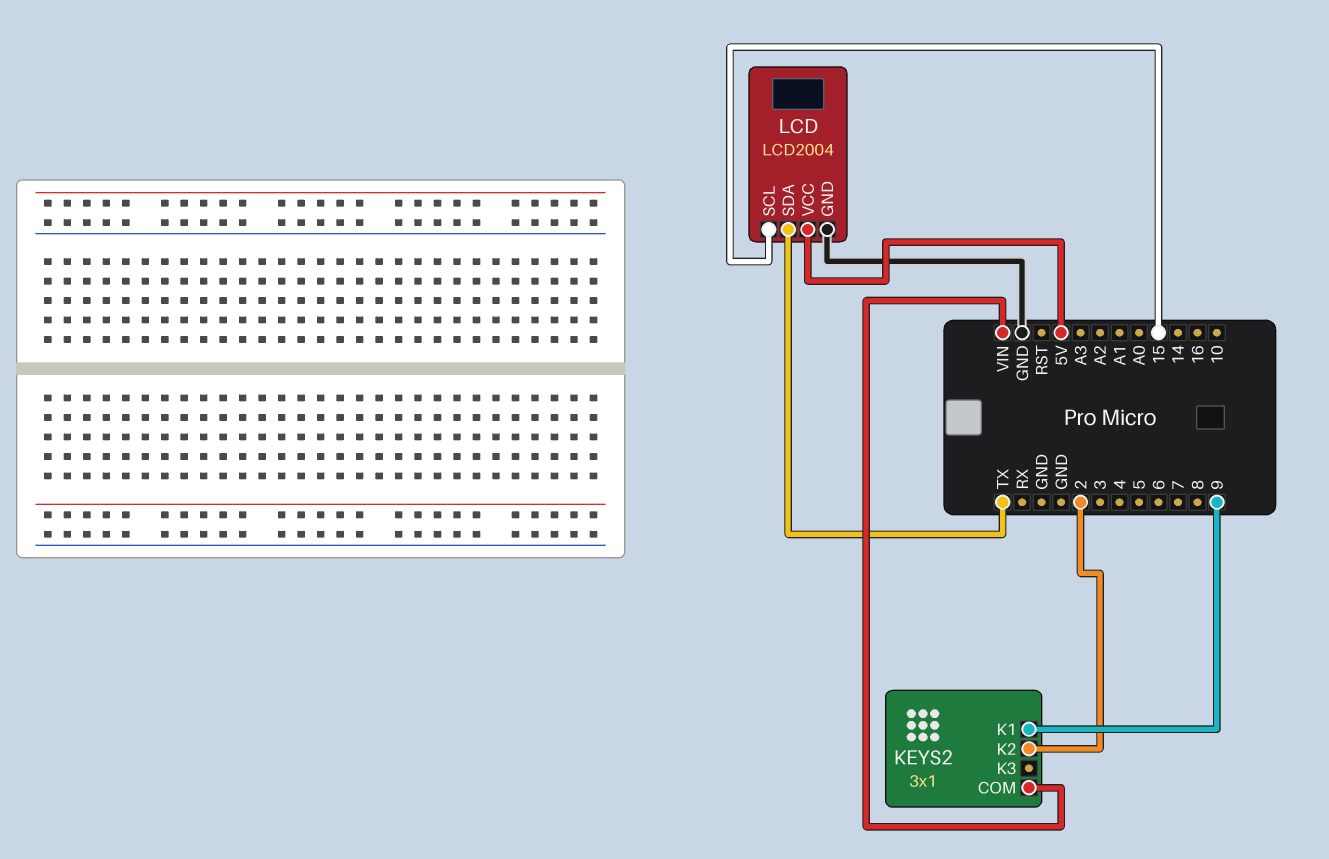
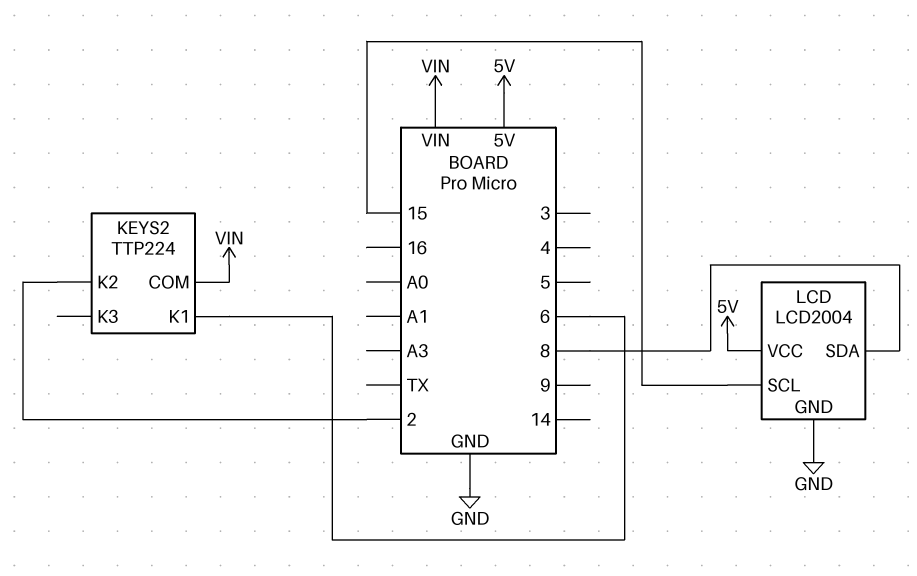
KEYS2: 3x1 -> TTP224
KEYS2 pin K1: 9 -> 6
LCD pin SDA: TX -> 8

